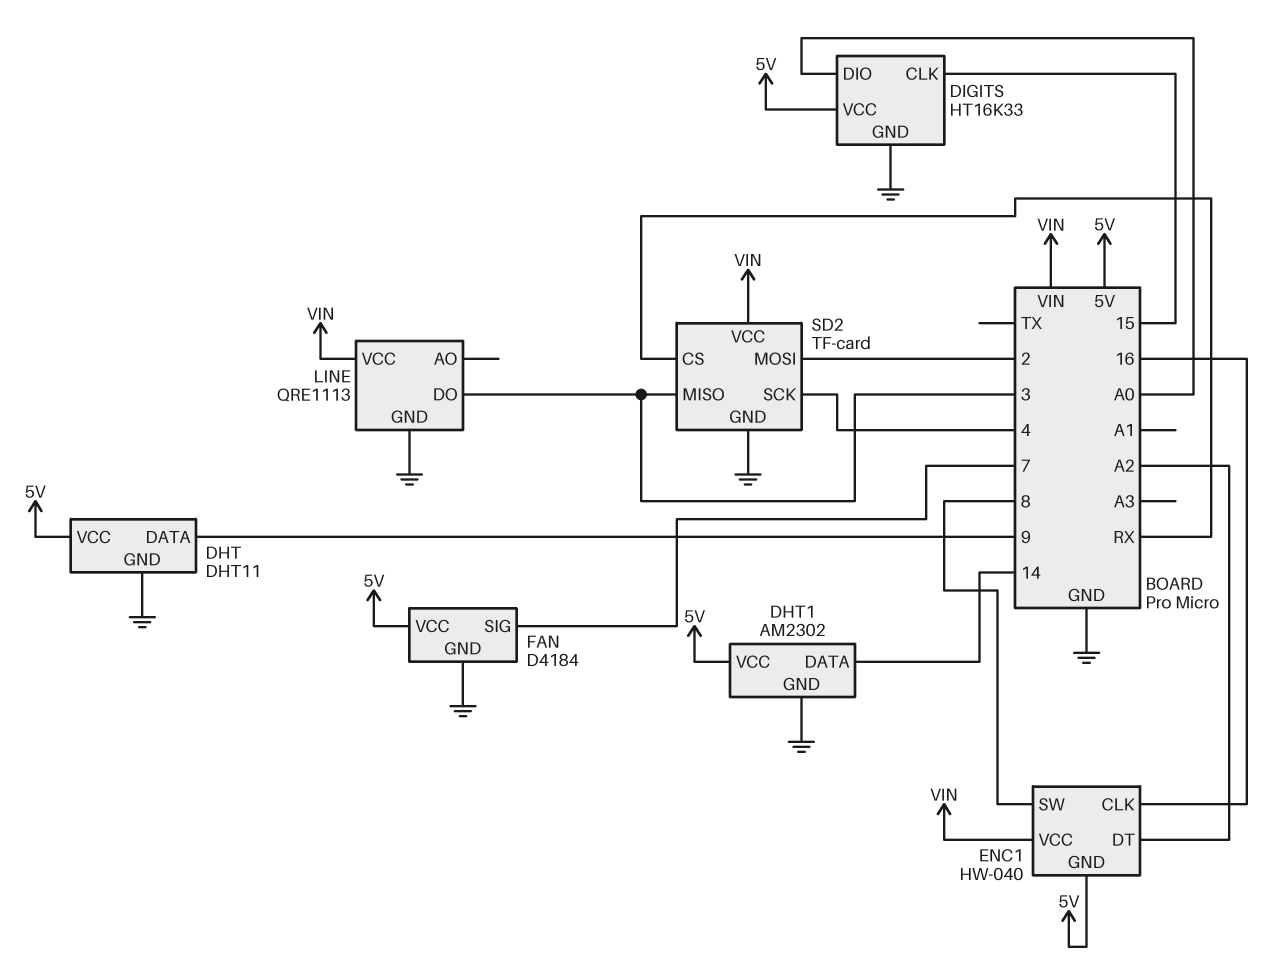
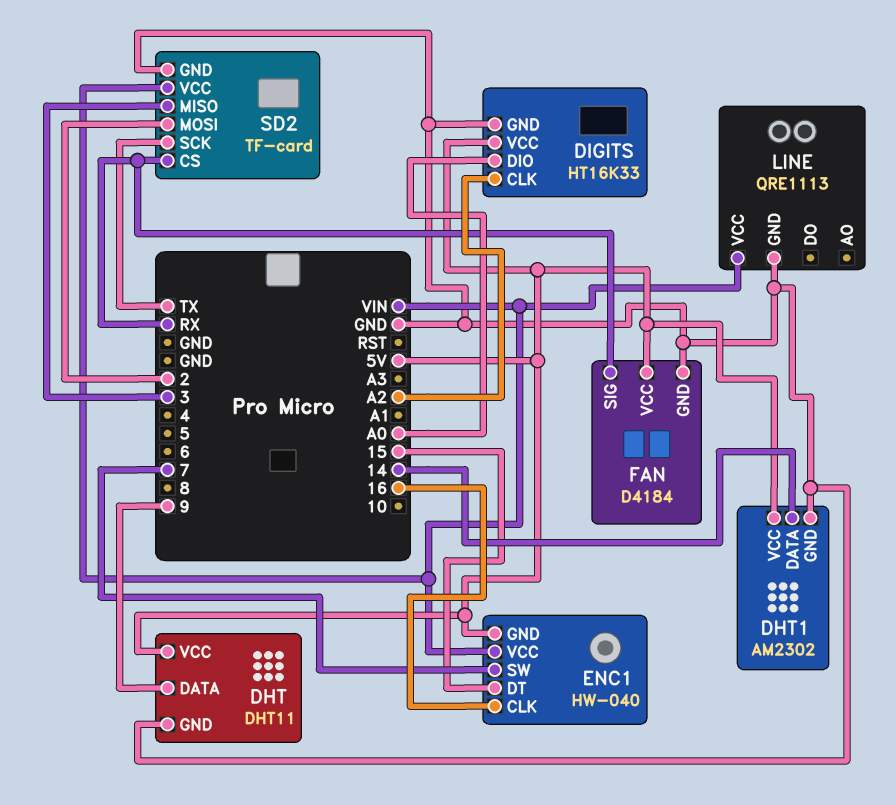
DIGITS pin CLK: 15 -> A2
ENC1 pin DT: A2 -> 15
ENC1 pin SW: 8 -> 7
FAN pin SIG: 7 -> RX
LINE pin DO: 3 -> none
SD2 pin SCK: 4 -> TX

